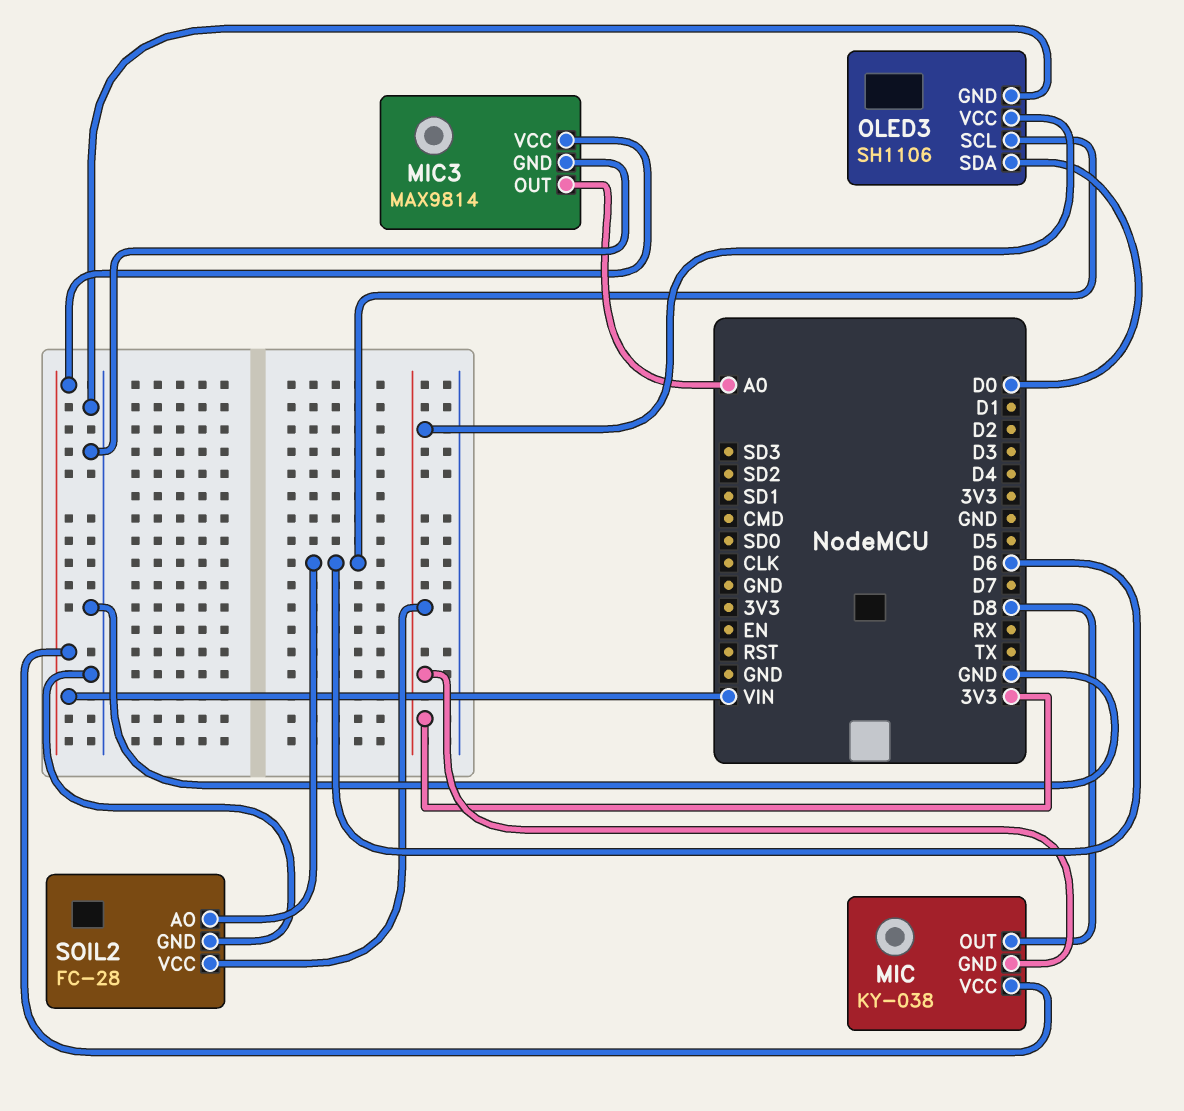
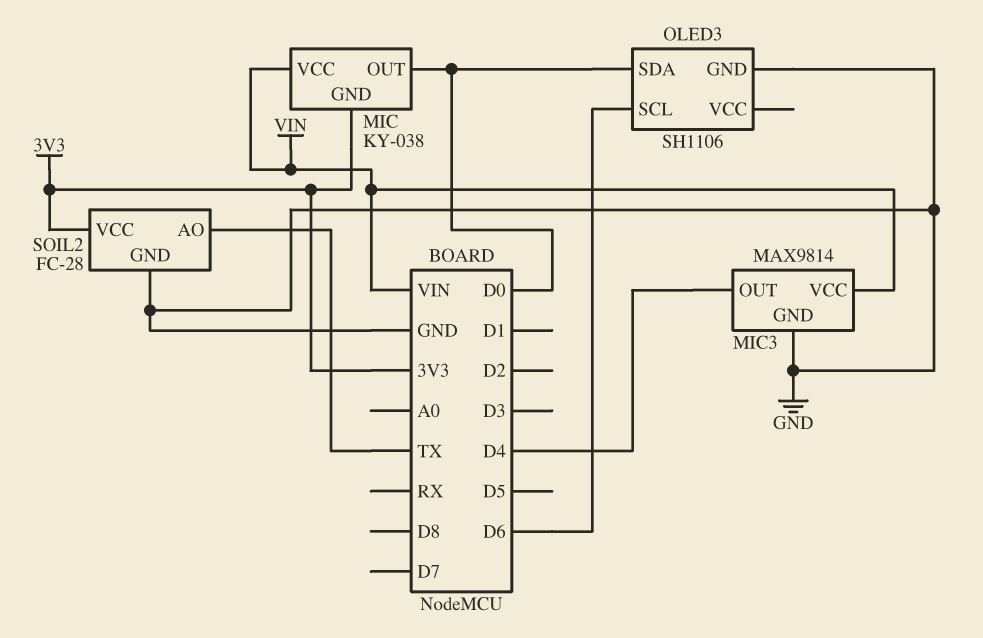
MIC pin OUT: D8 -> D0
MIC3 pin OUT: A0 -> D4
OLED3 pin VCC: 3V3 -> none
SOIL2 pin AO: D6 -> TX

